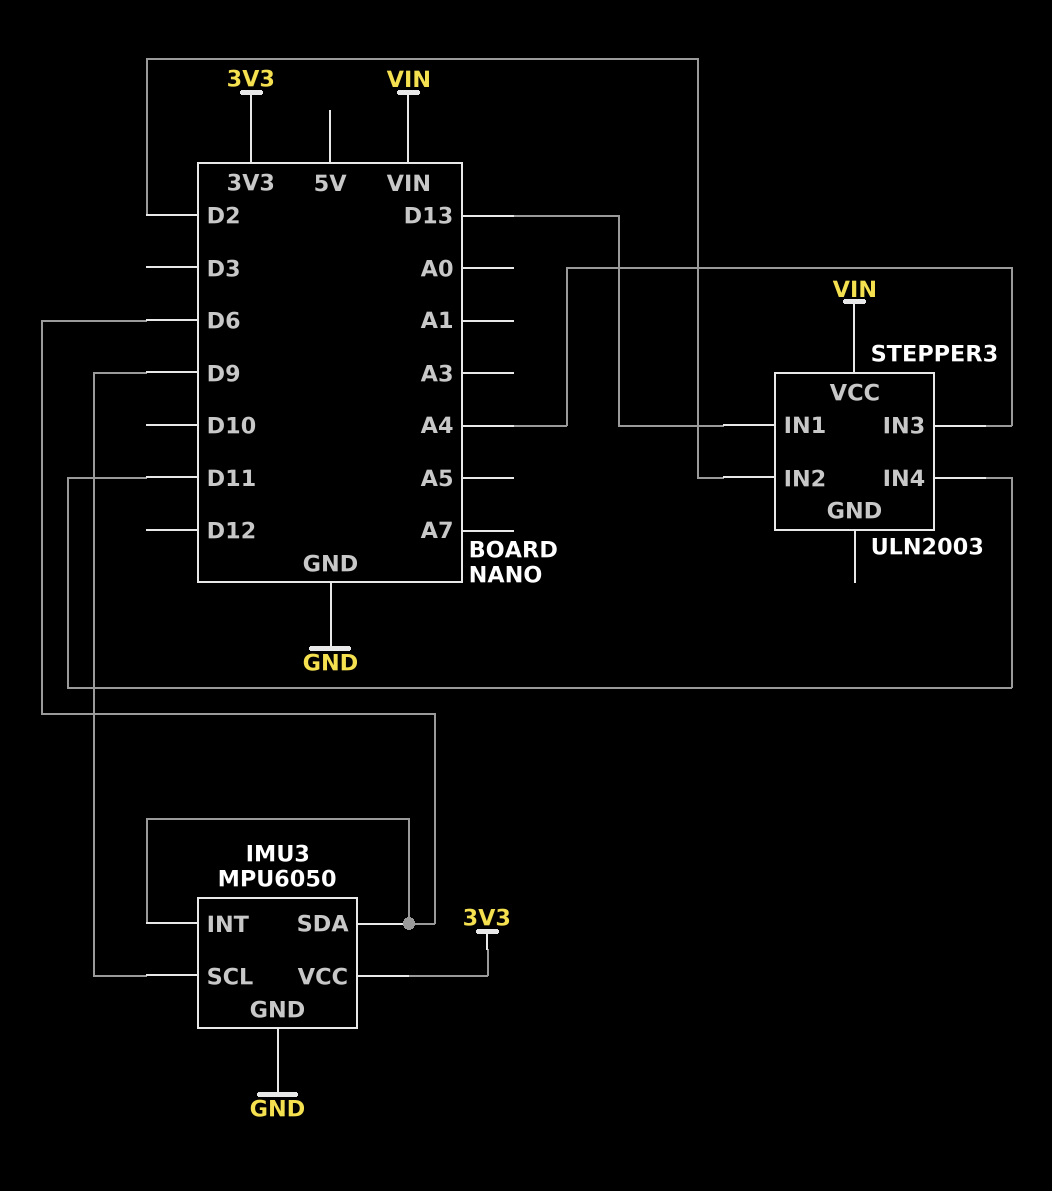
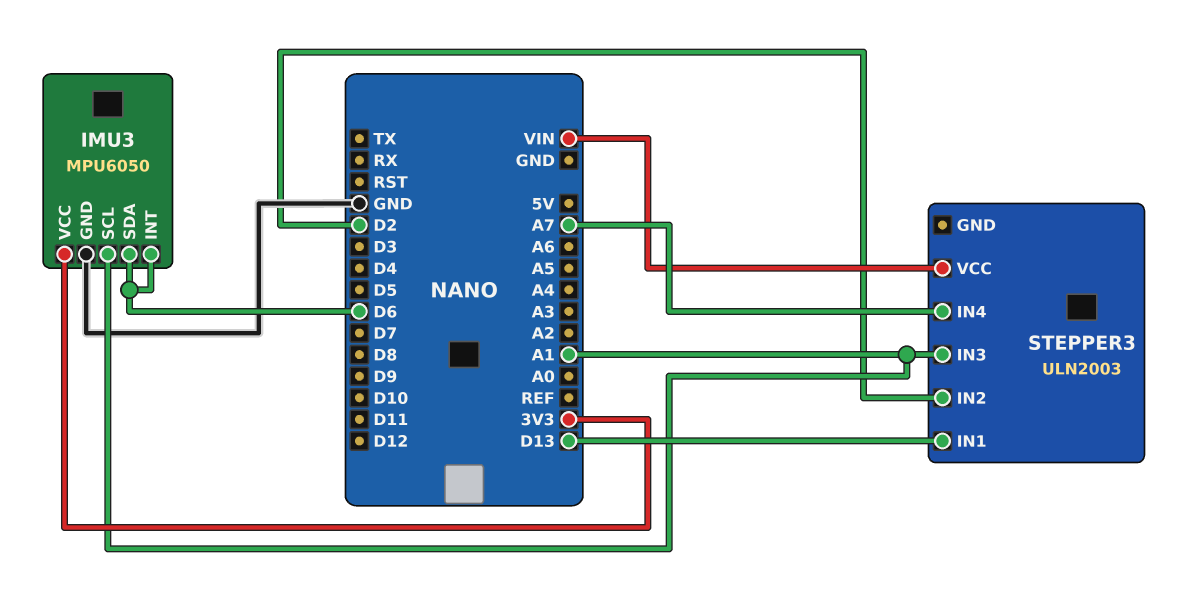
IMU3 pin SCL: D9 -> A1
STEPPER3 pin IN3: A4 -> A1
STEPPER3 pin IN4: D11 -> A7

